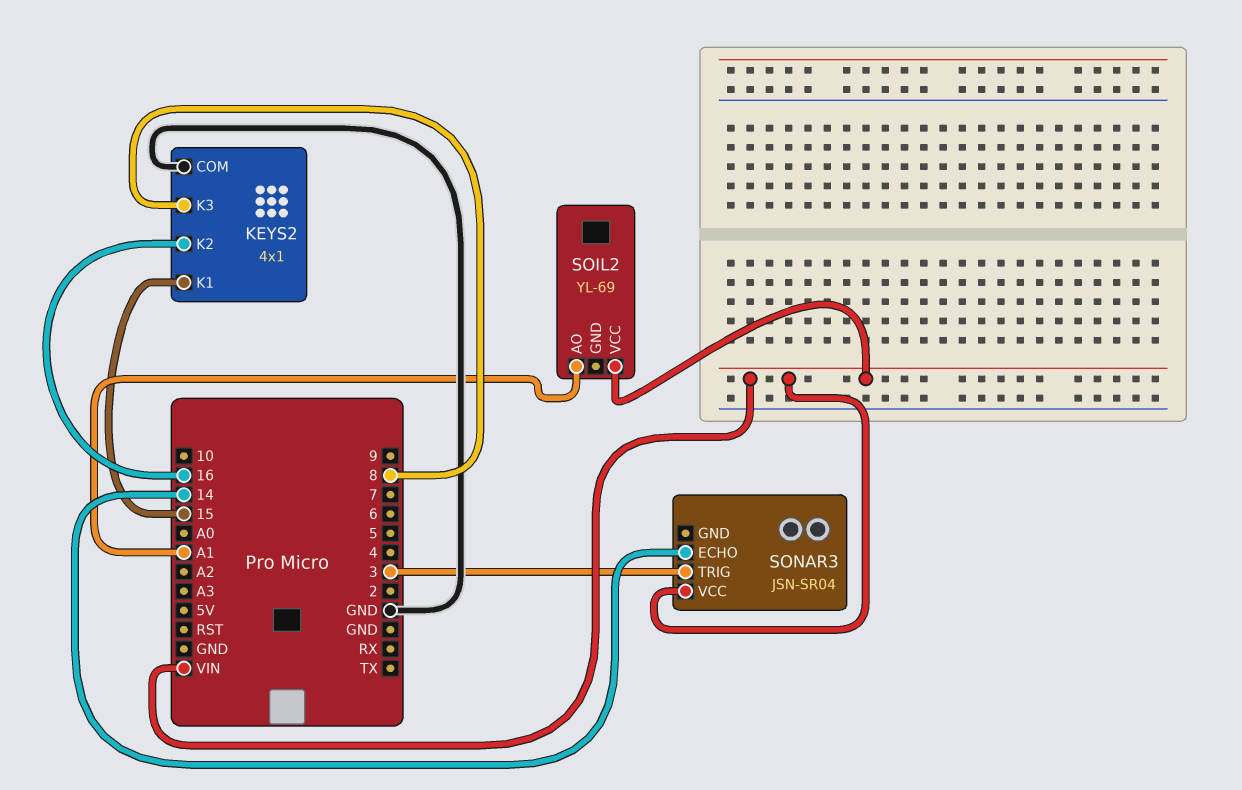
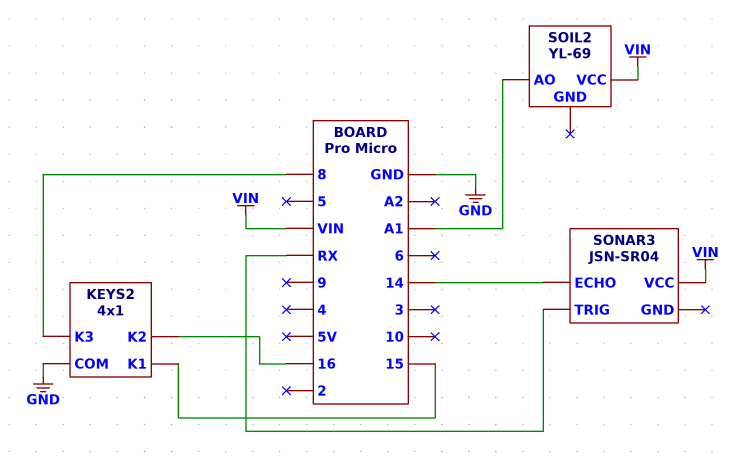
SONAR3 pin TRIG: 3 -> RX

